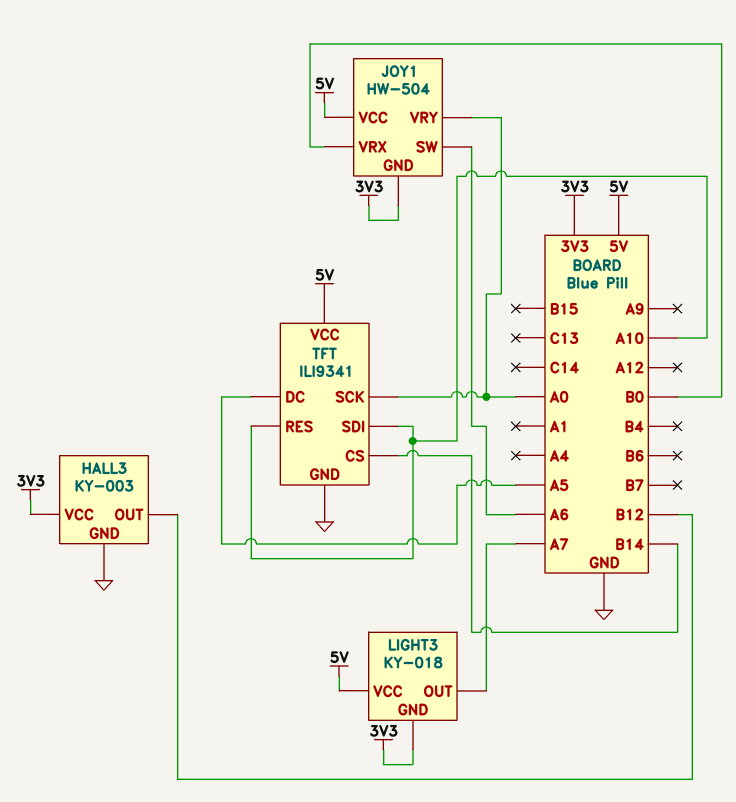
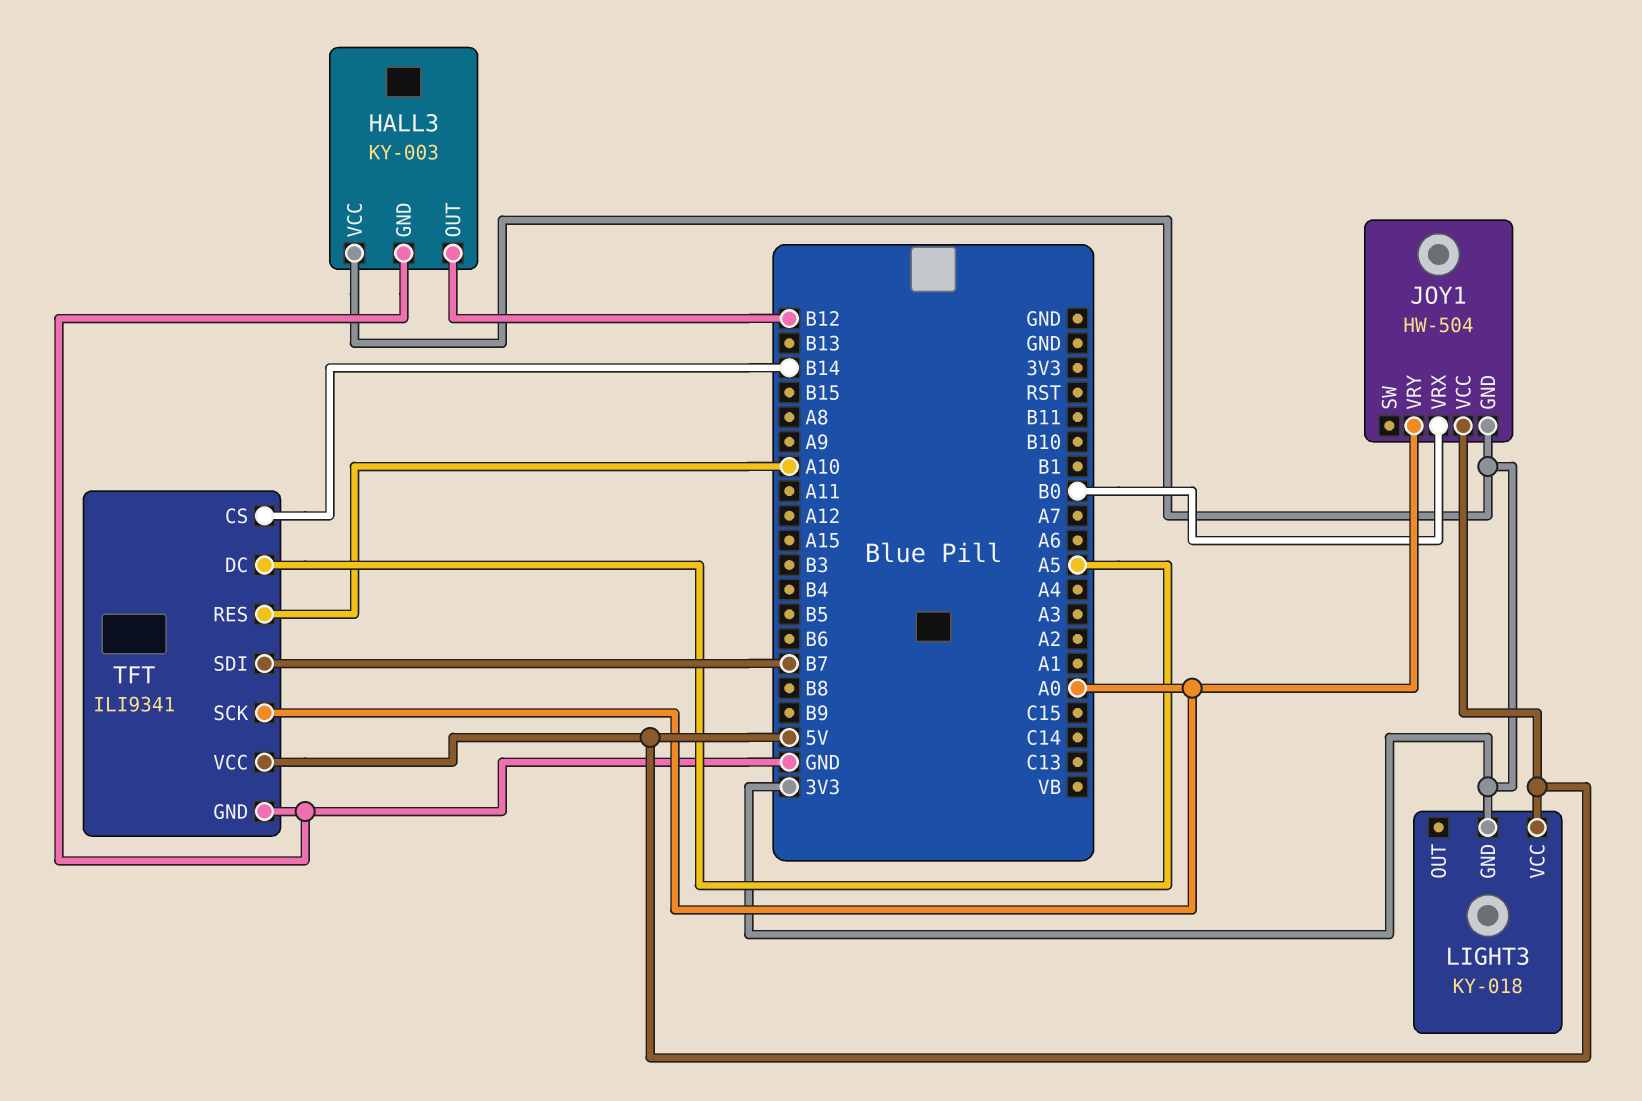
JOY1 pin SW: A6 -> none
LIGHT3 pin OUT: A7 -> none
TFT pin SDI: A10 -> B7

